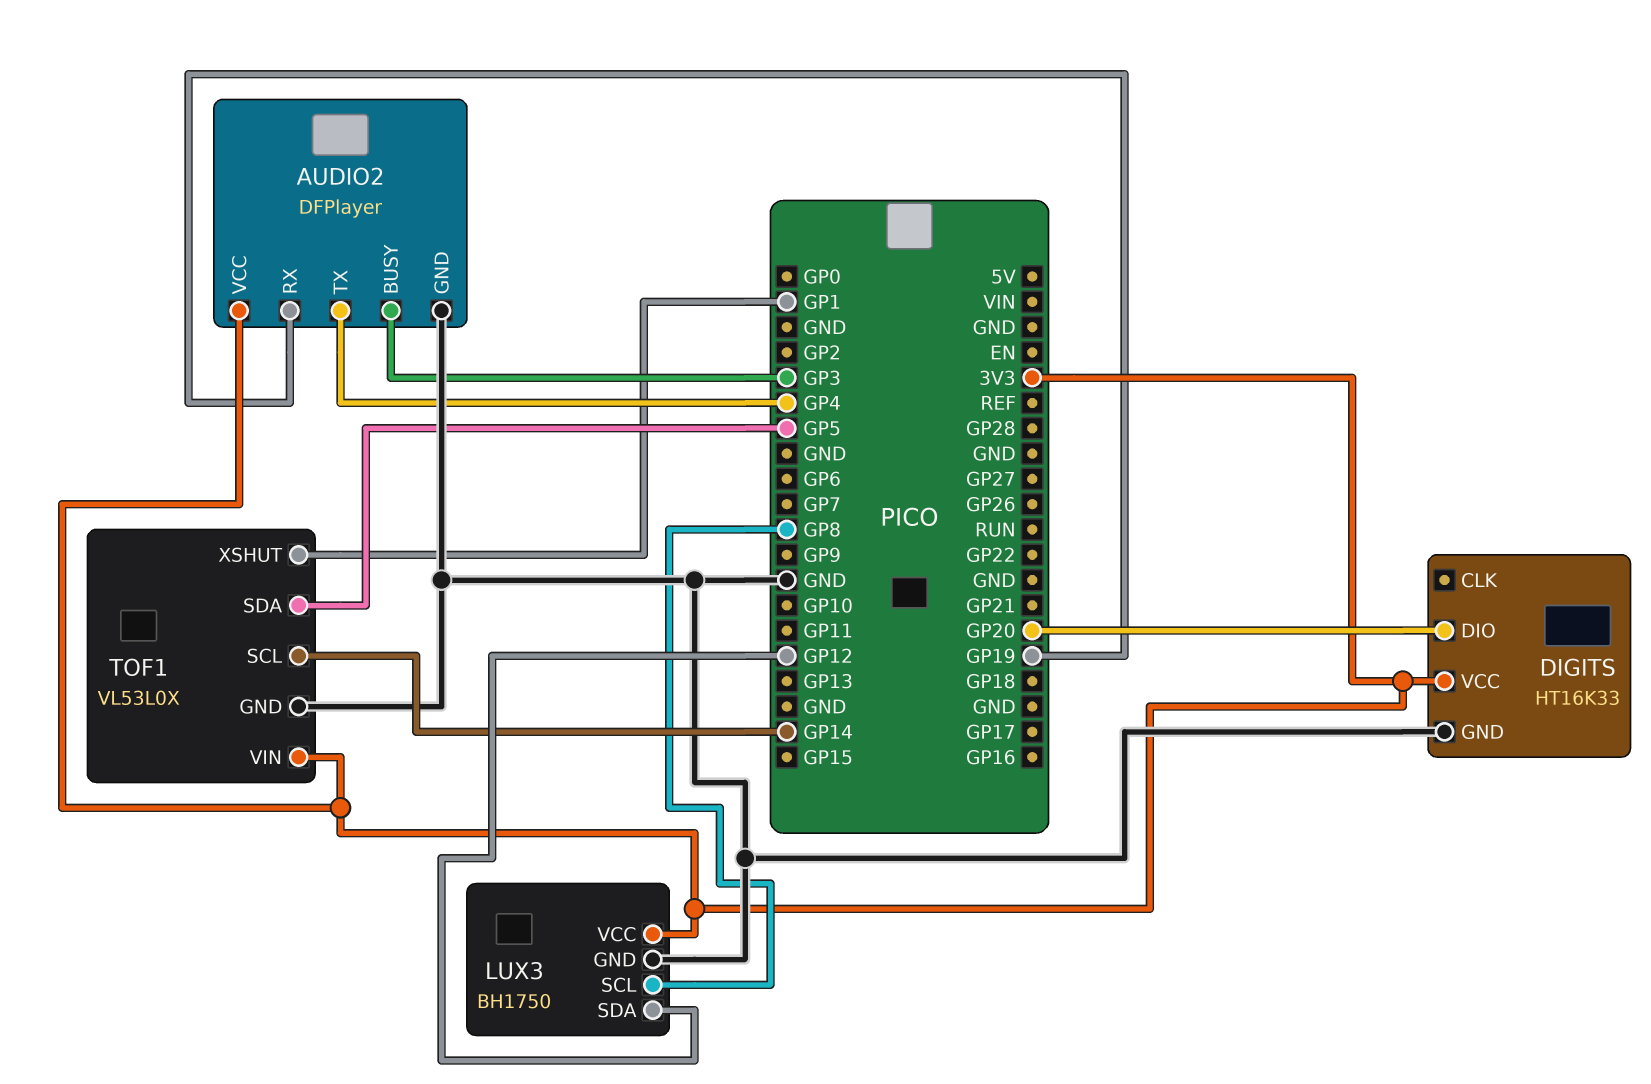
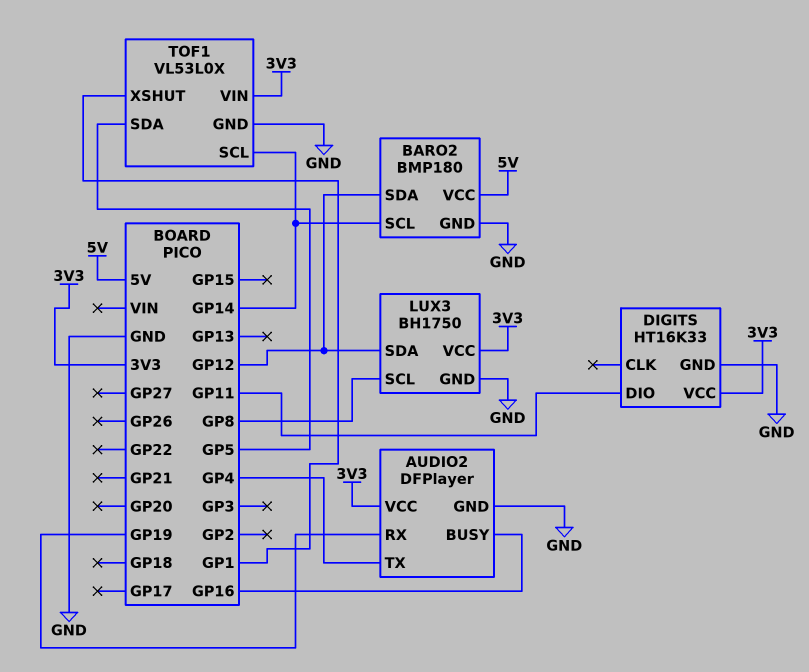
AUDIO2 pin BUSY: GP3 -> GP16
BARO2: none -> BMP180
BARO2 pin GND: none -> GND
BARO2 pin SCL: none -> GP14
BARO2 pin SDA: none -> GP12
BARO2 pin VCC: none -> 5V
DIGITS pin DIO: GP20 -> GP11

